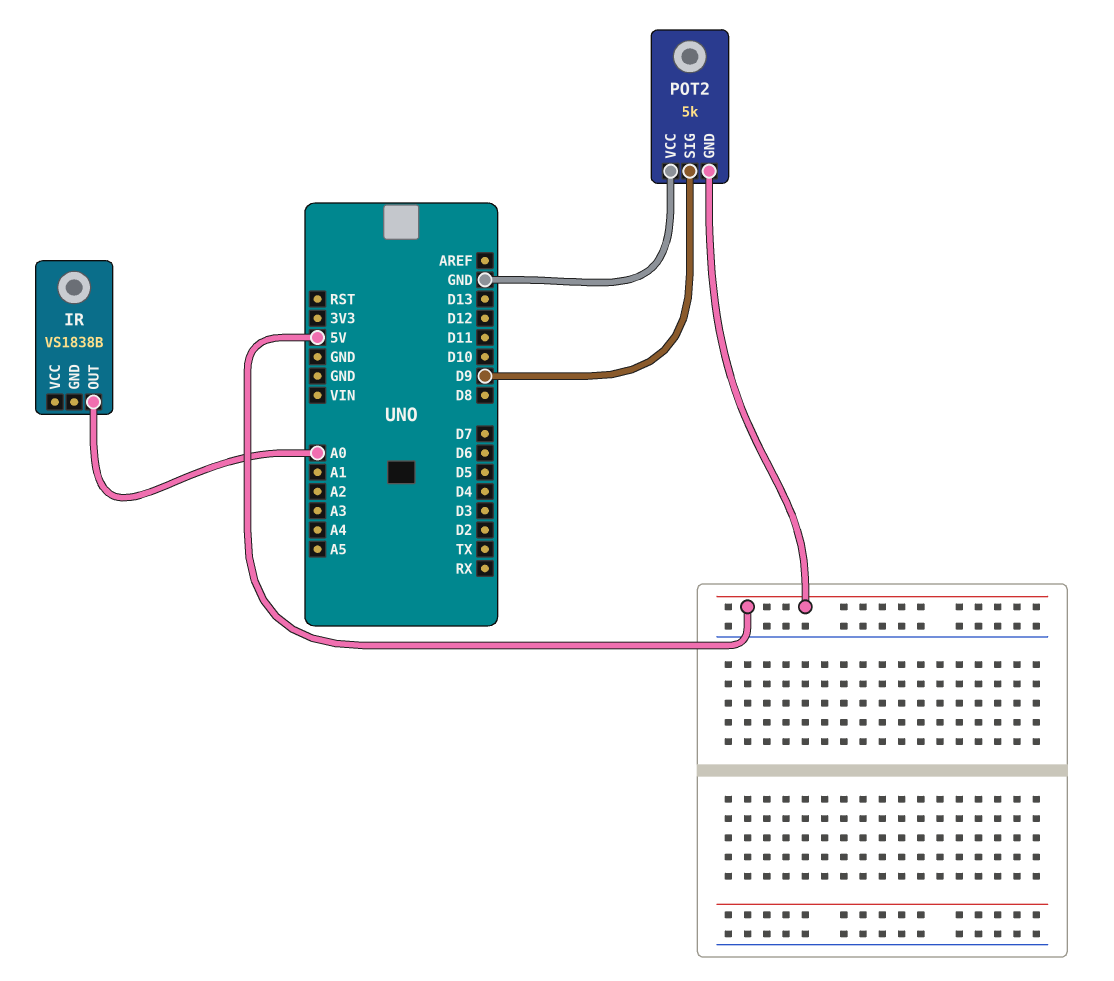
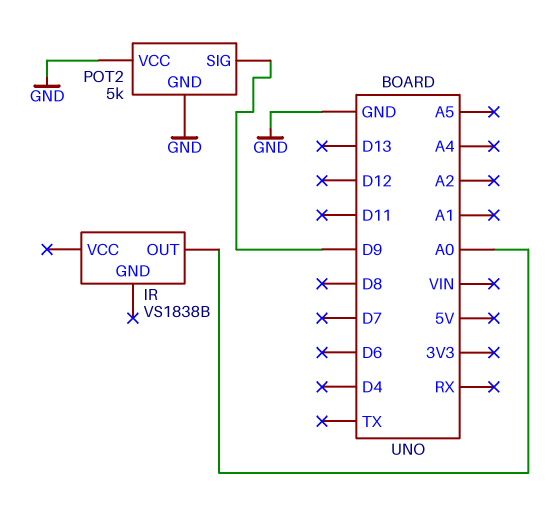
POT2 pin GND: 5V -> GND

